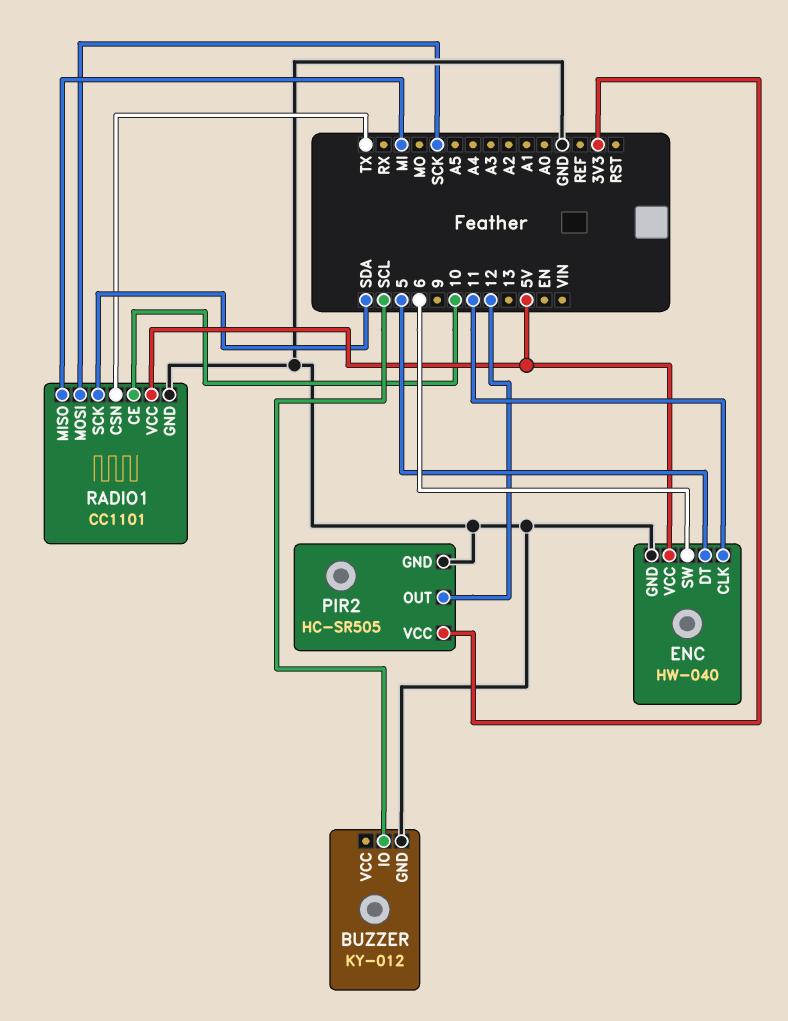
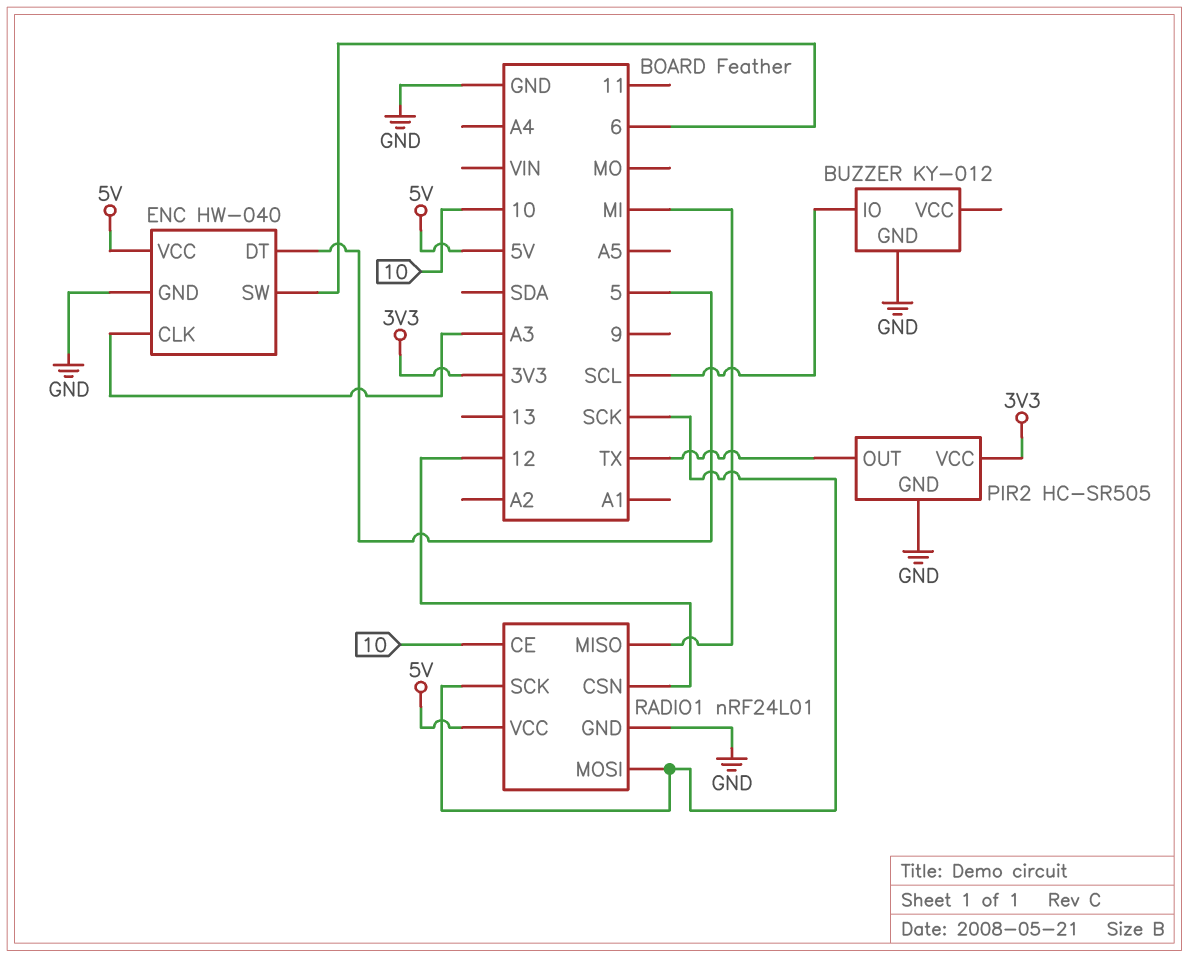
ENC pin CLK: 11 -> A3
PIR2 pin OUT: 12 -> TX
RADIO1: CC1101 -> nRF24L01
RADIO1 pin CSN: TX -> 12
RADIO1 pin SCK: SDA -> SCK

